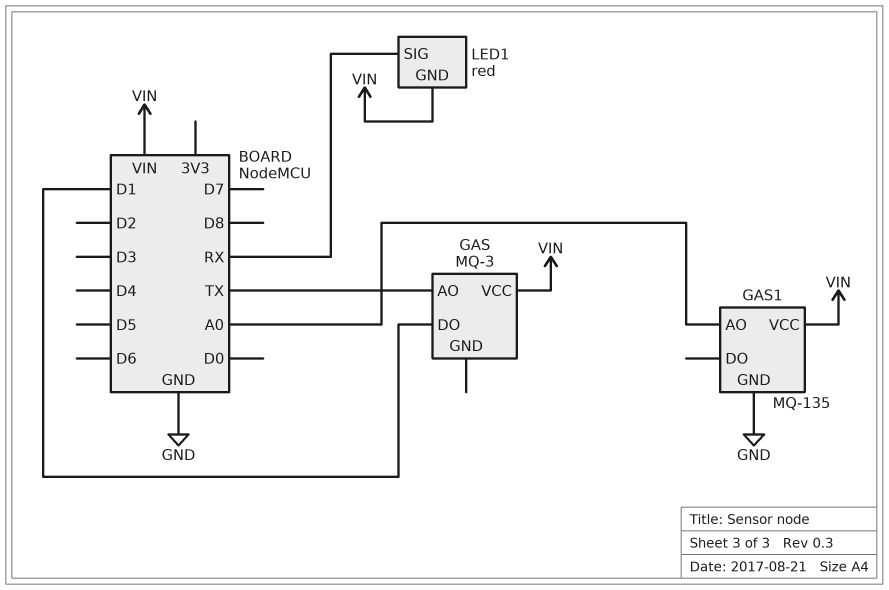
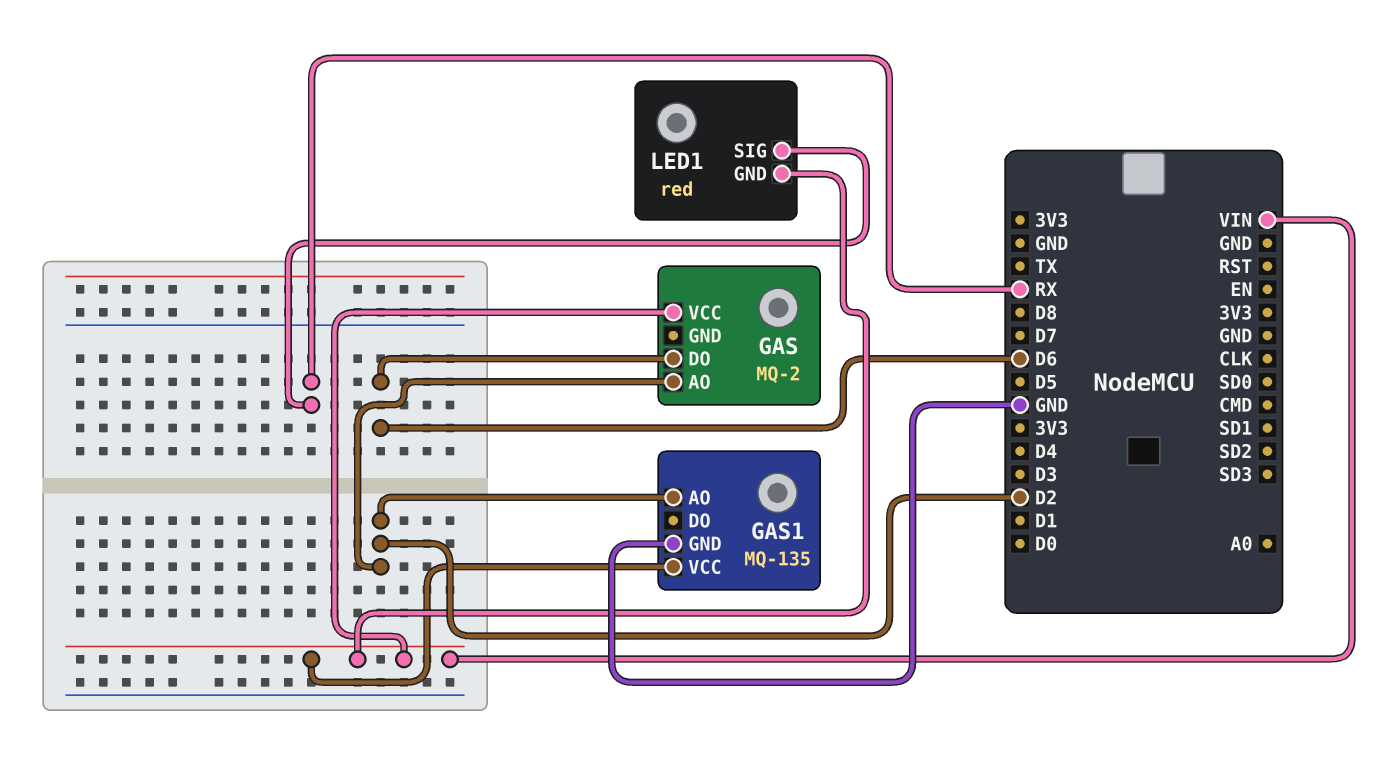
GAS: MQ-3 -> MQ-2
GAS pin AO: TX -> D2
GAS pin DO: D1 -> D6
GAS1 pin AO: A0 -> D2

